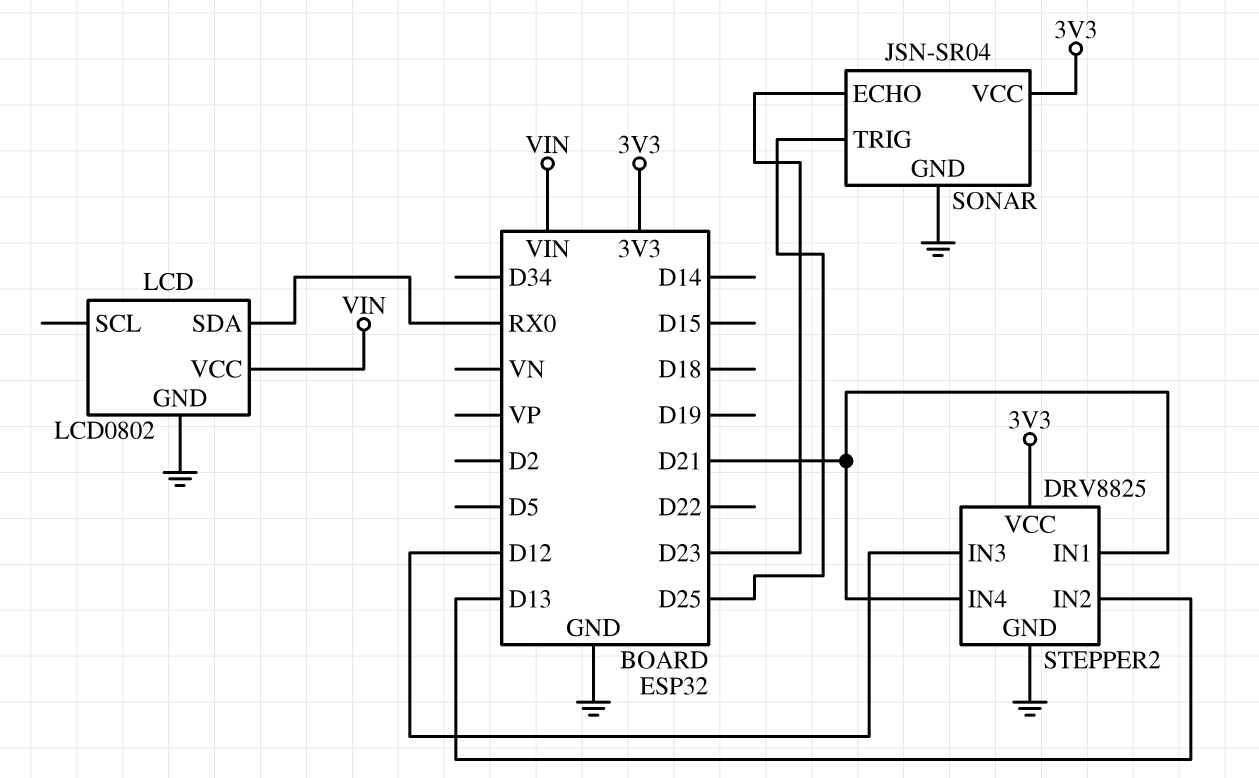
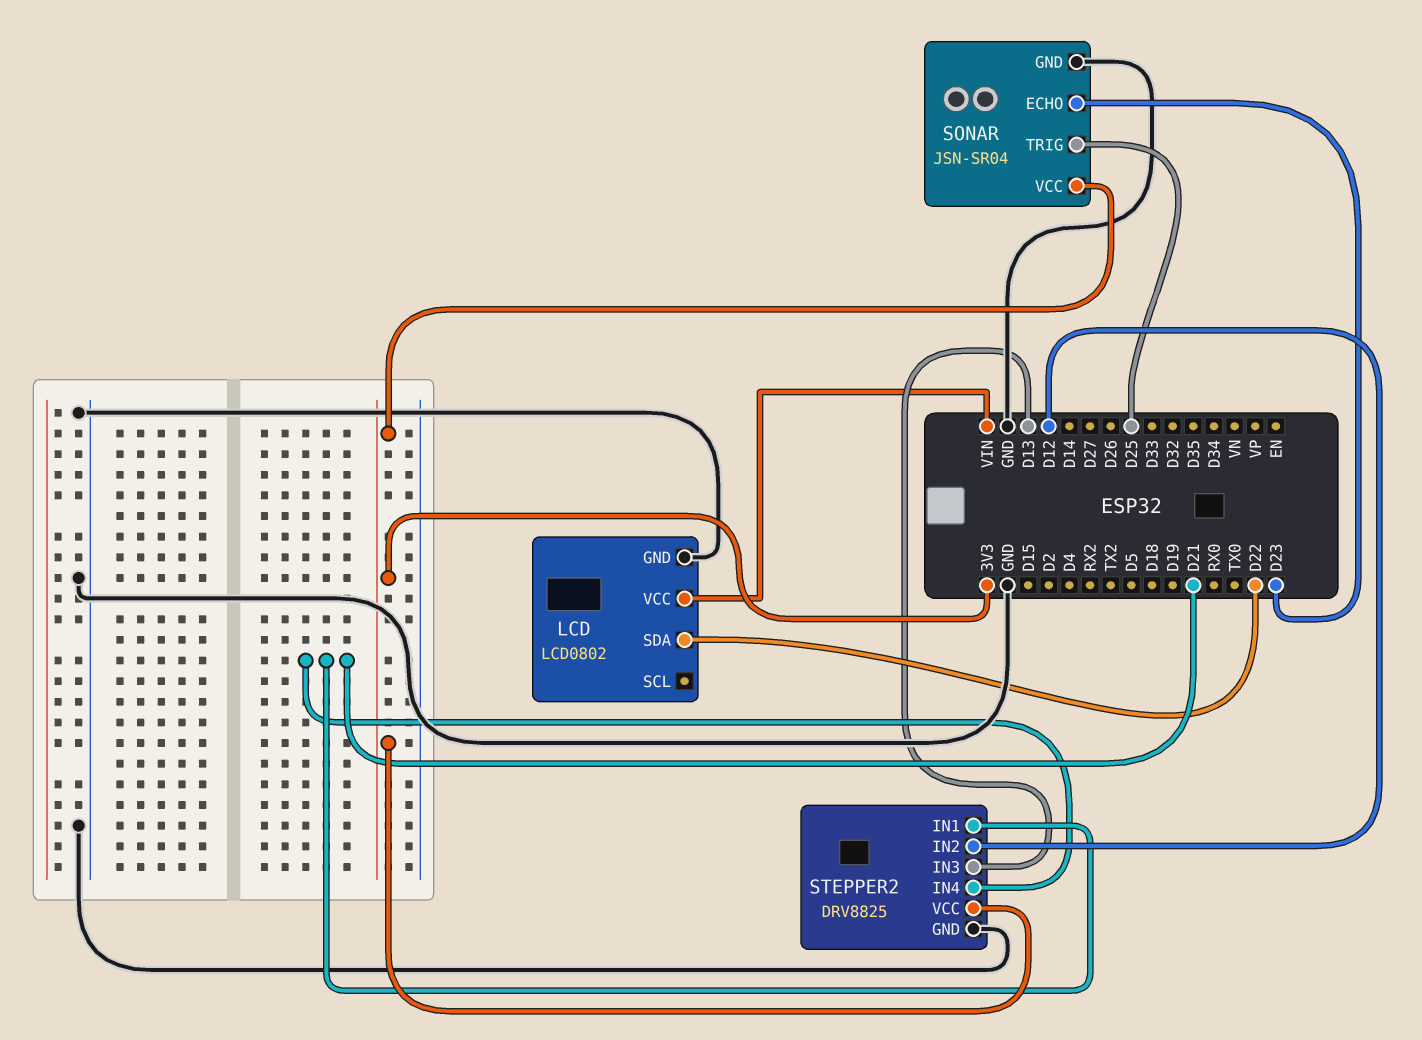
LCD pin SDA: RX0 -> D22
STEPPER2 pin IN2: D13 -> D12
STEPPER2 pin IN3: D12 -> D13

